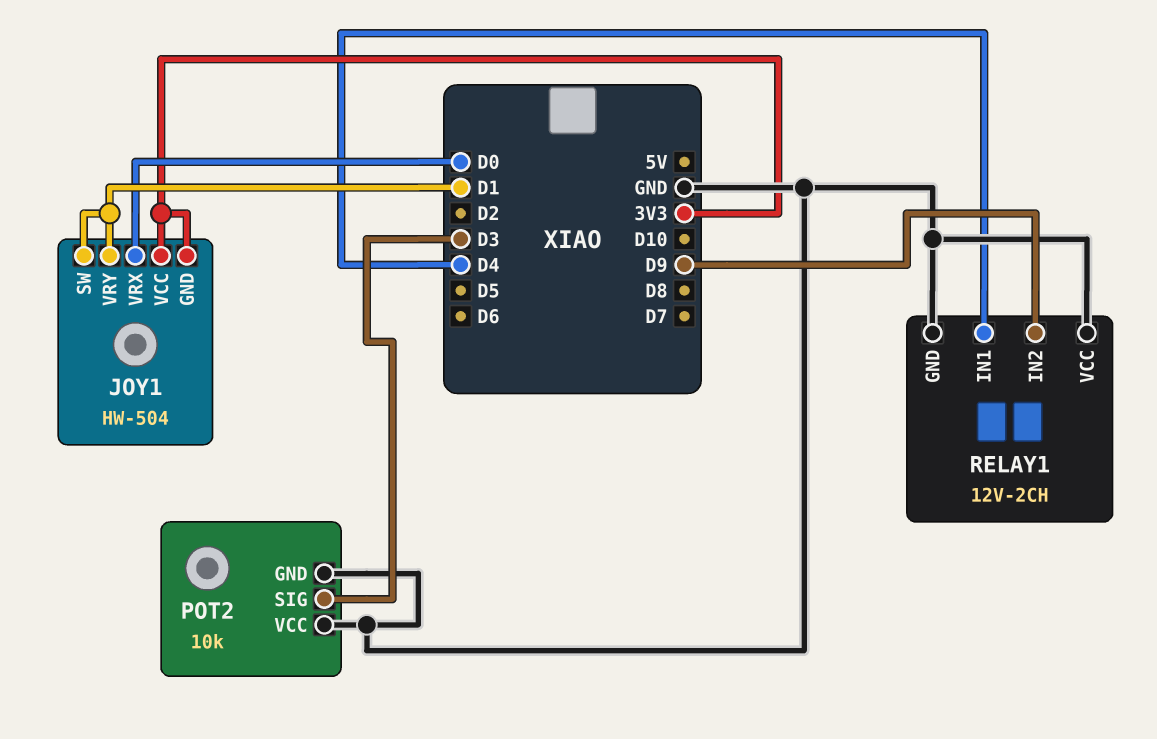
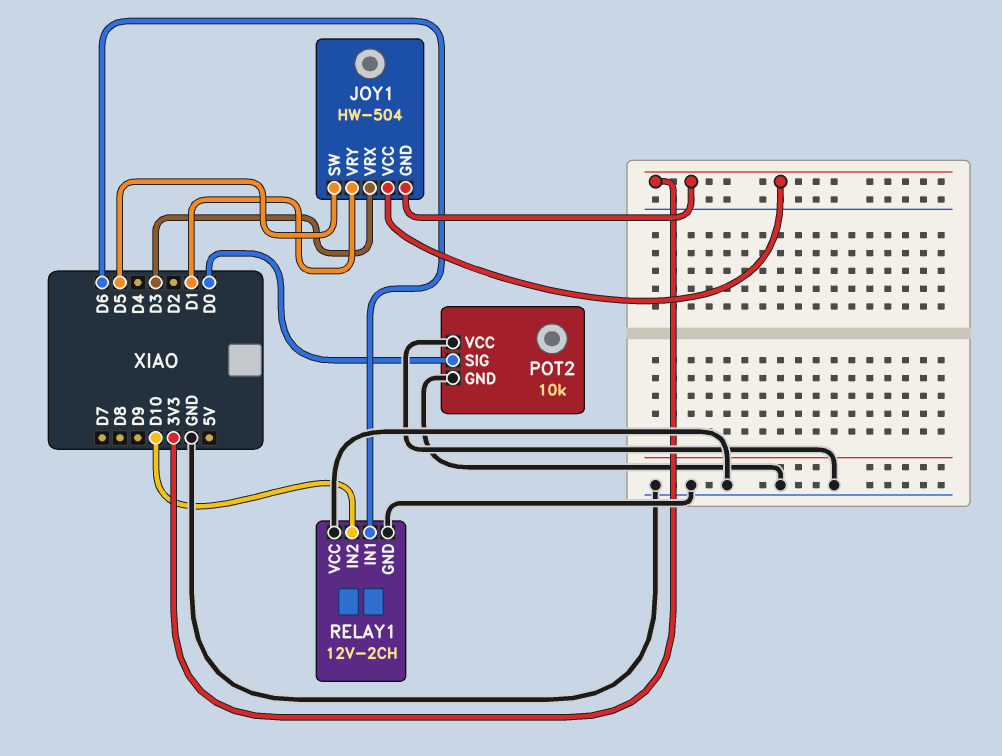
JOY1 pin SW: D1 -> D5
JOY1 pin VRX: D0 -> D3
POT2 pin SIG: D3 -> D0
RELAY1 pin IN1: D4 -> D6
RELAY1 pin IN2: D9 -> D10

